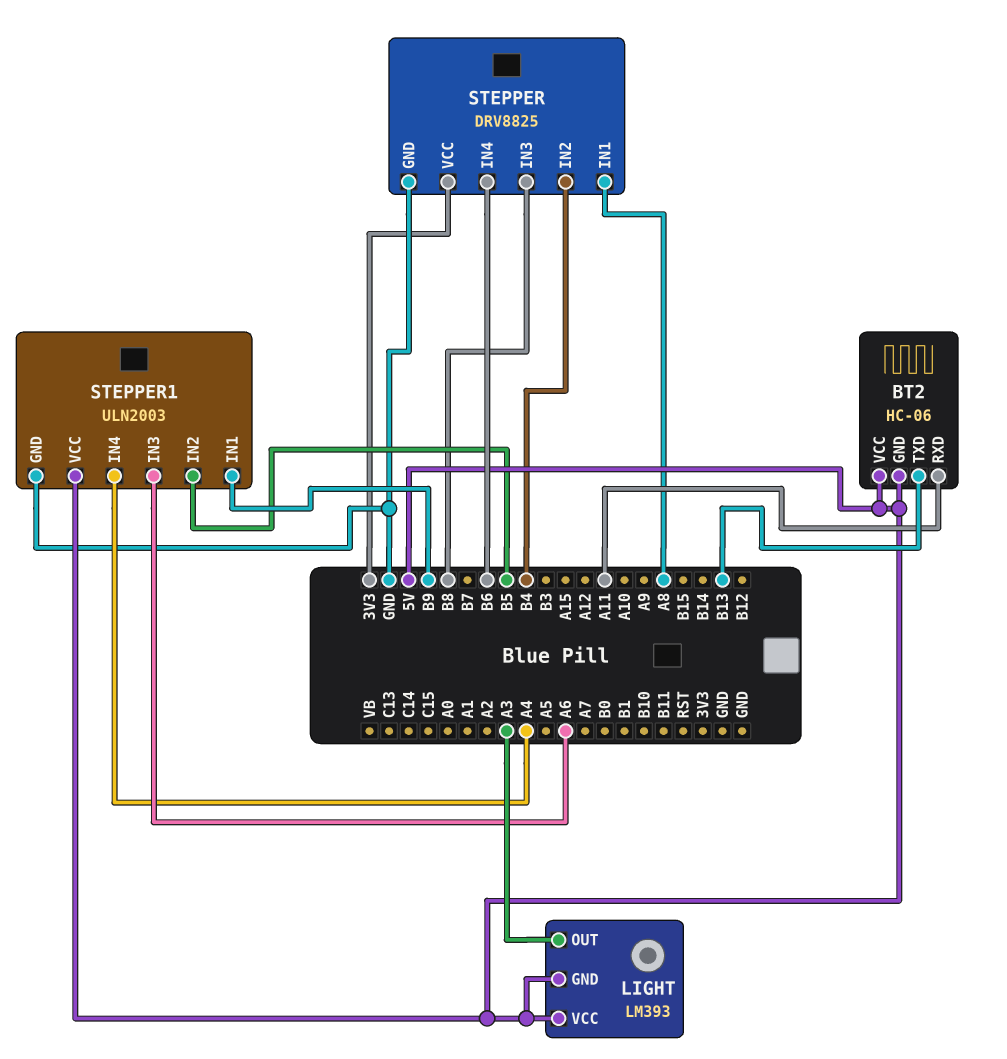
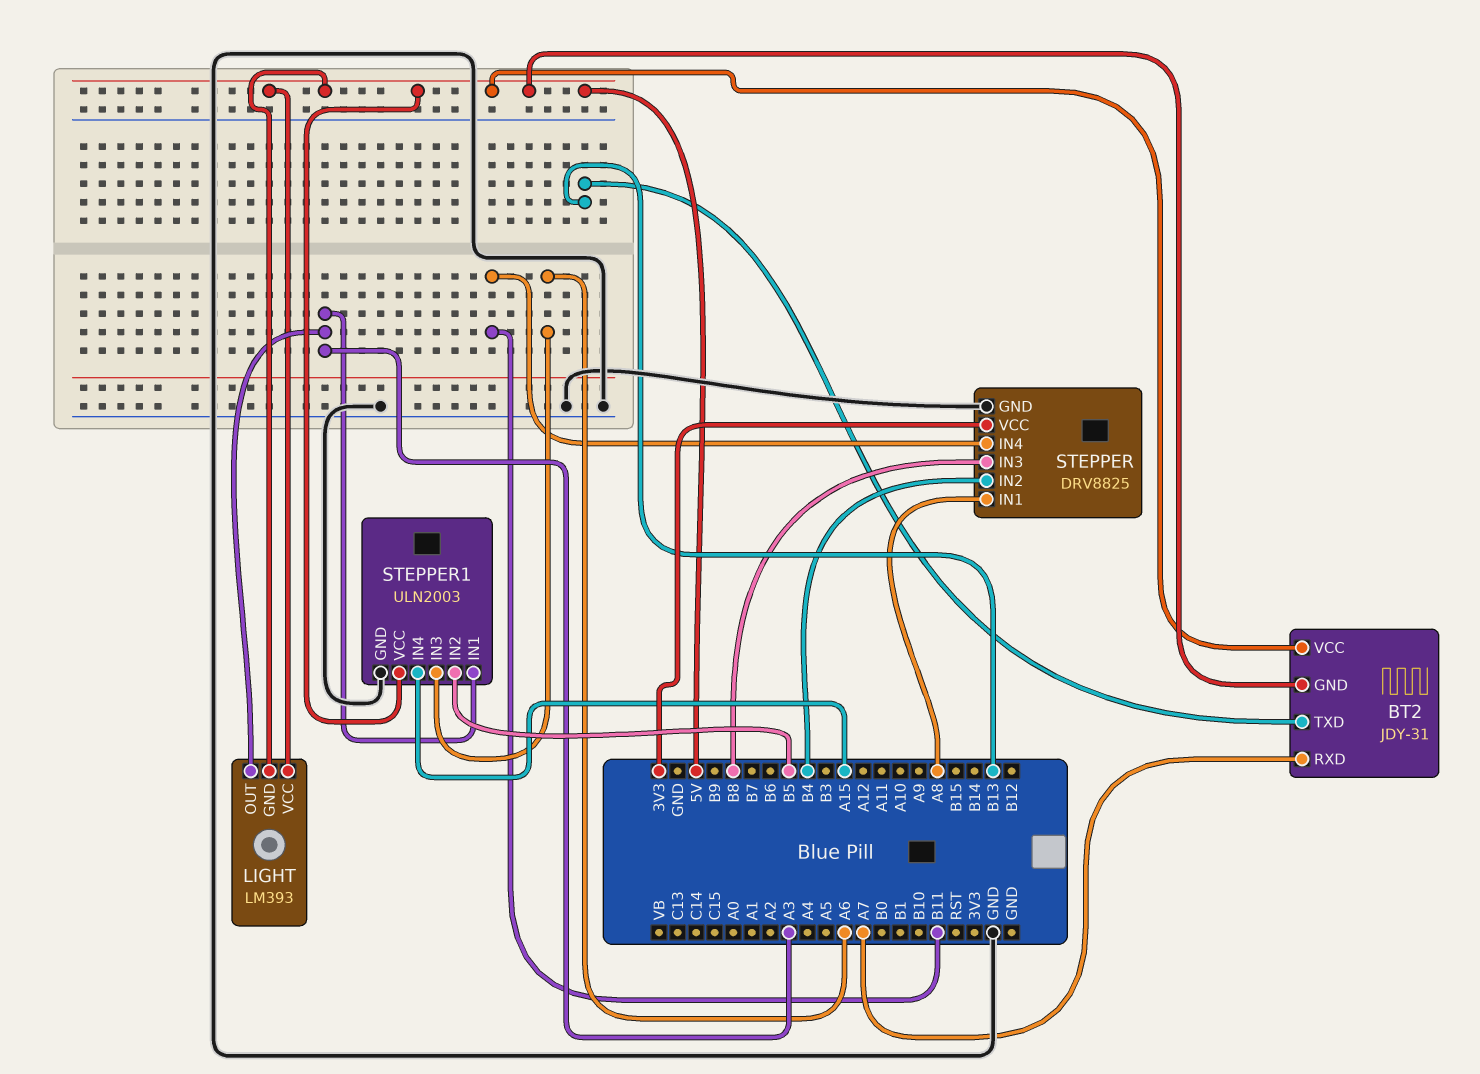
BT2: HC-06 -> JDY-31
BT2 pin RXD: A11 -> A7
STEPPER pin IN4: B6 -> B11
STEPPER1 pin IN1: B9 -> A3
STEPPER1 pin IN4: A4 -> A15

